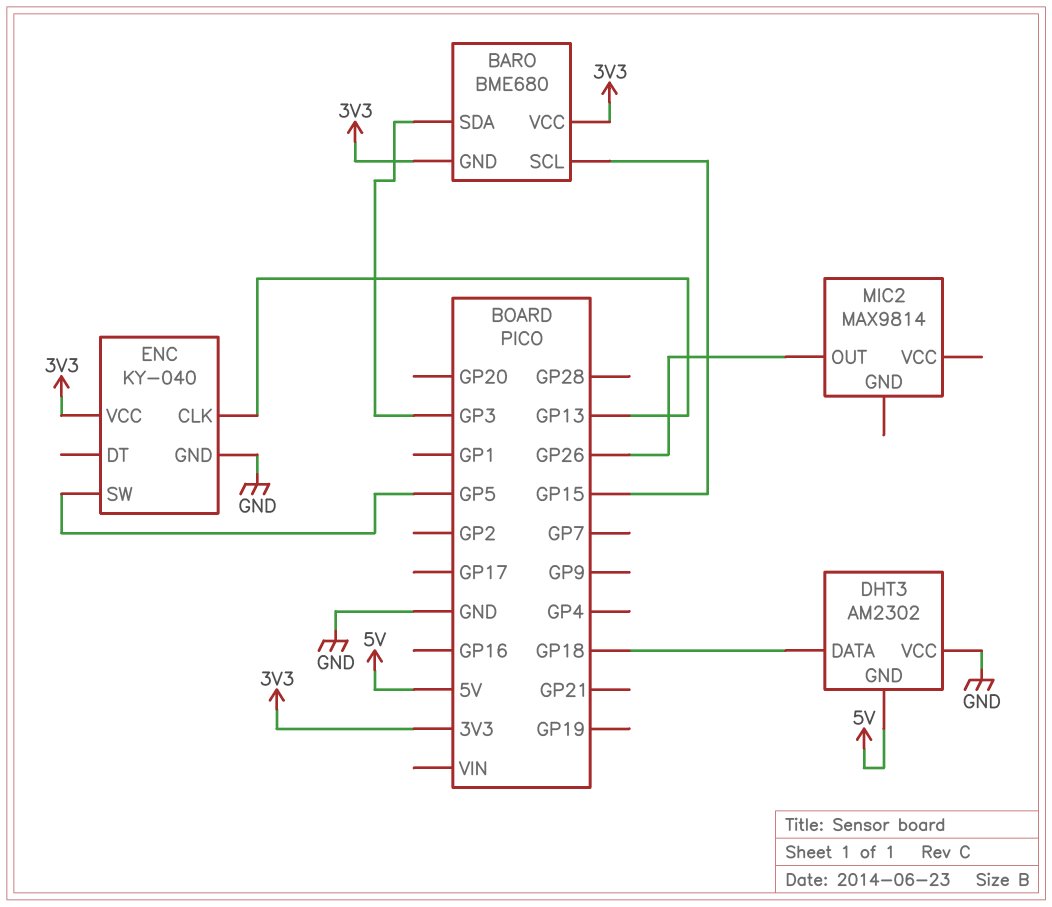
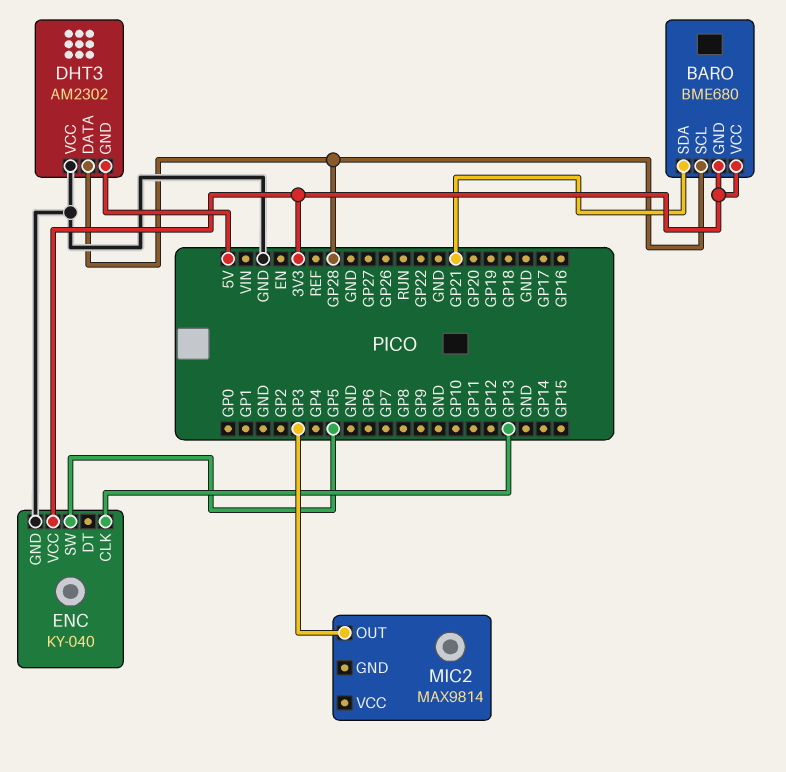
BARO pin SCL: GP15 -> GP28
BARO pin SDA: GP3 -> GP21
DHT3 pin DATA: GP18 -> GP28
MIC2 pin OUT: GP26 -> GP3

